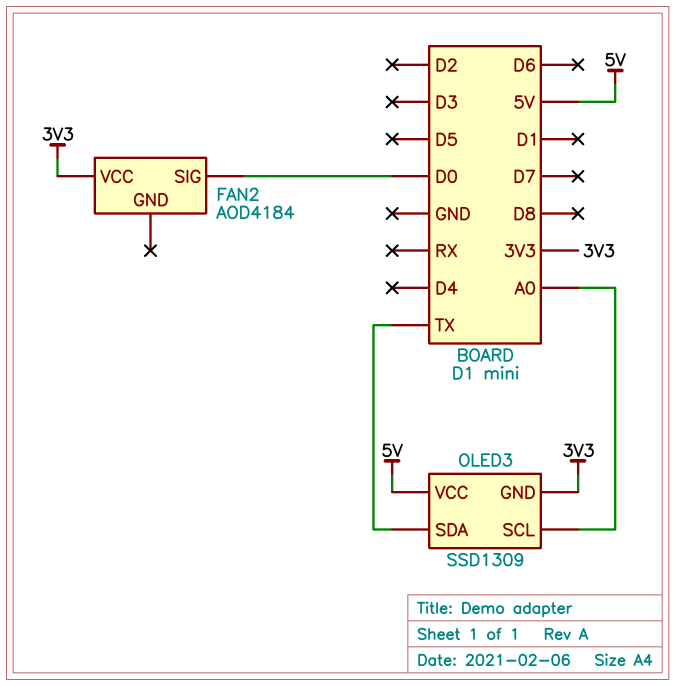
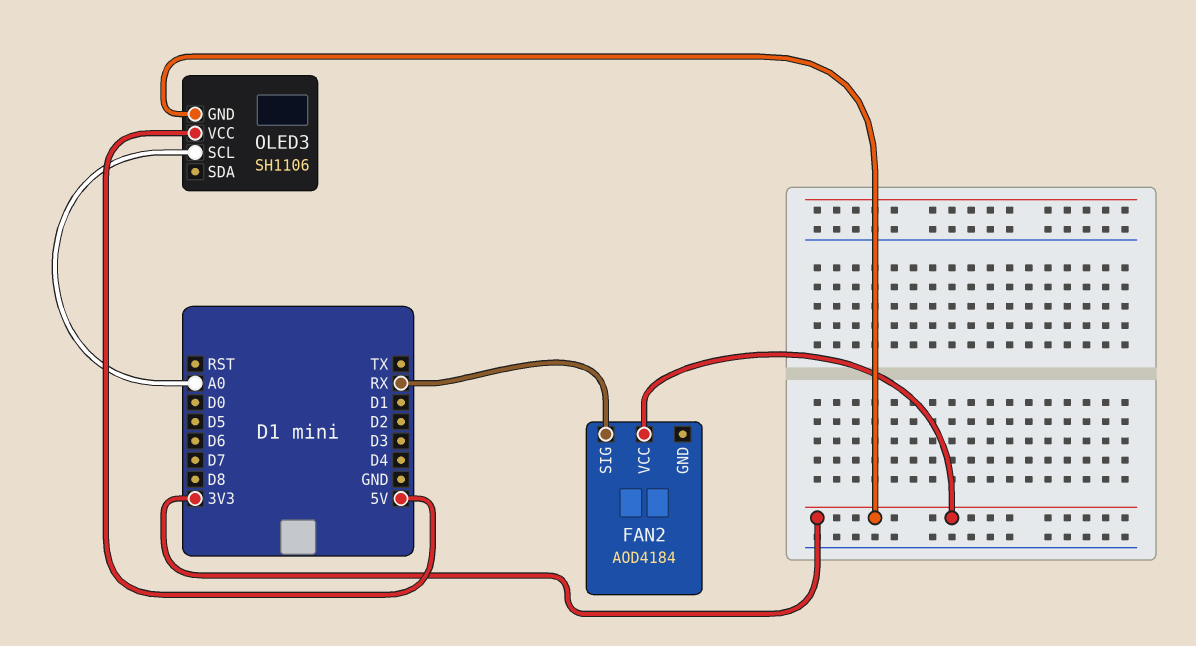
FAN2 pin SIG: D0 -> RX
OLED3: SSD1309 -> SH1106
OLED3 pin SDA: TX -> none

